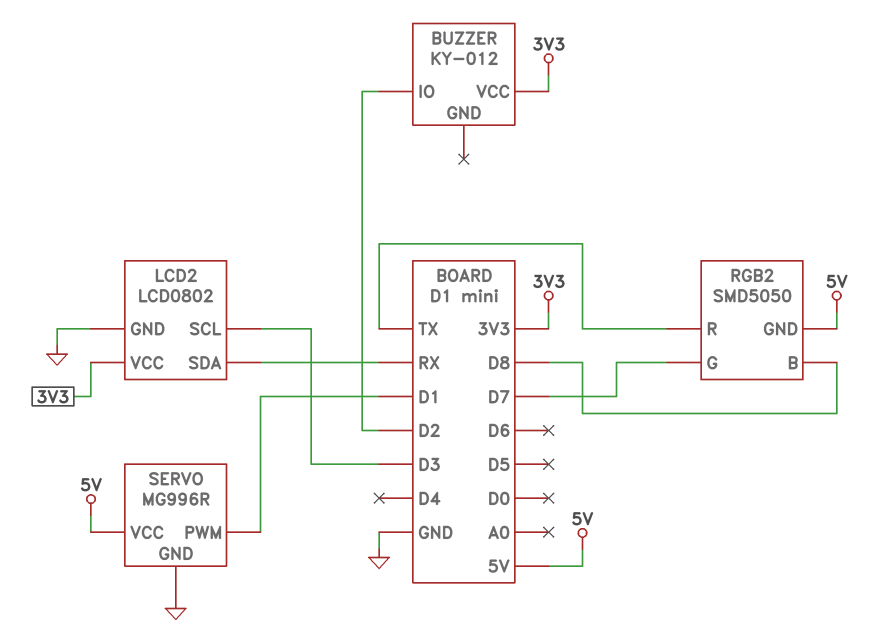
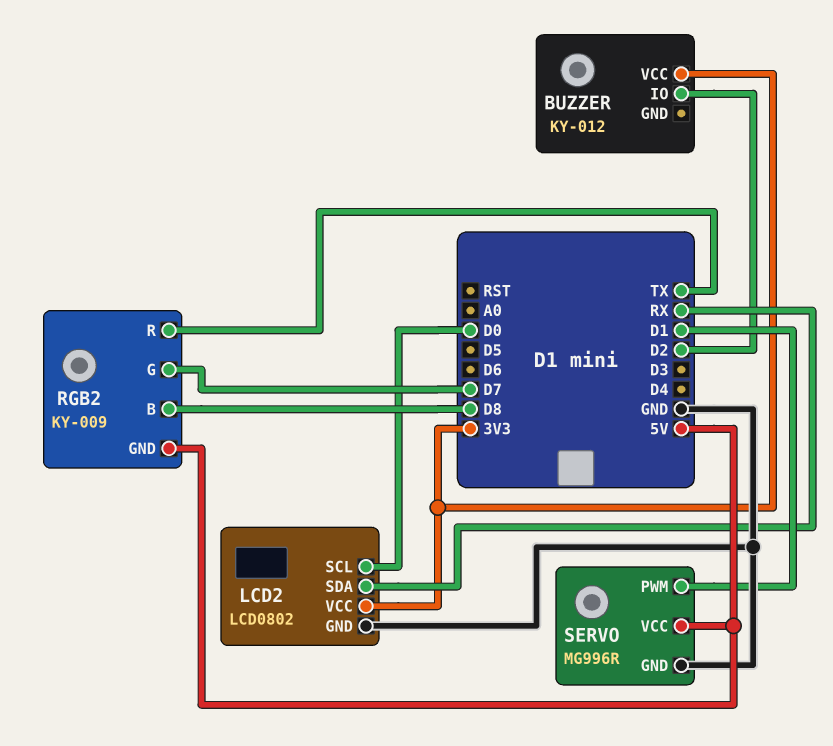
LCD2 pin SCL: D3 -> D0
RGB2: SMD5050 -> KY-009

